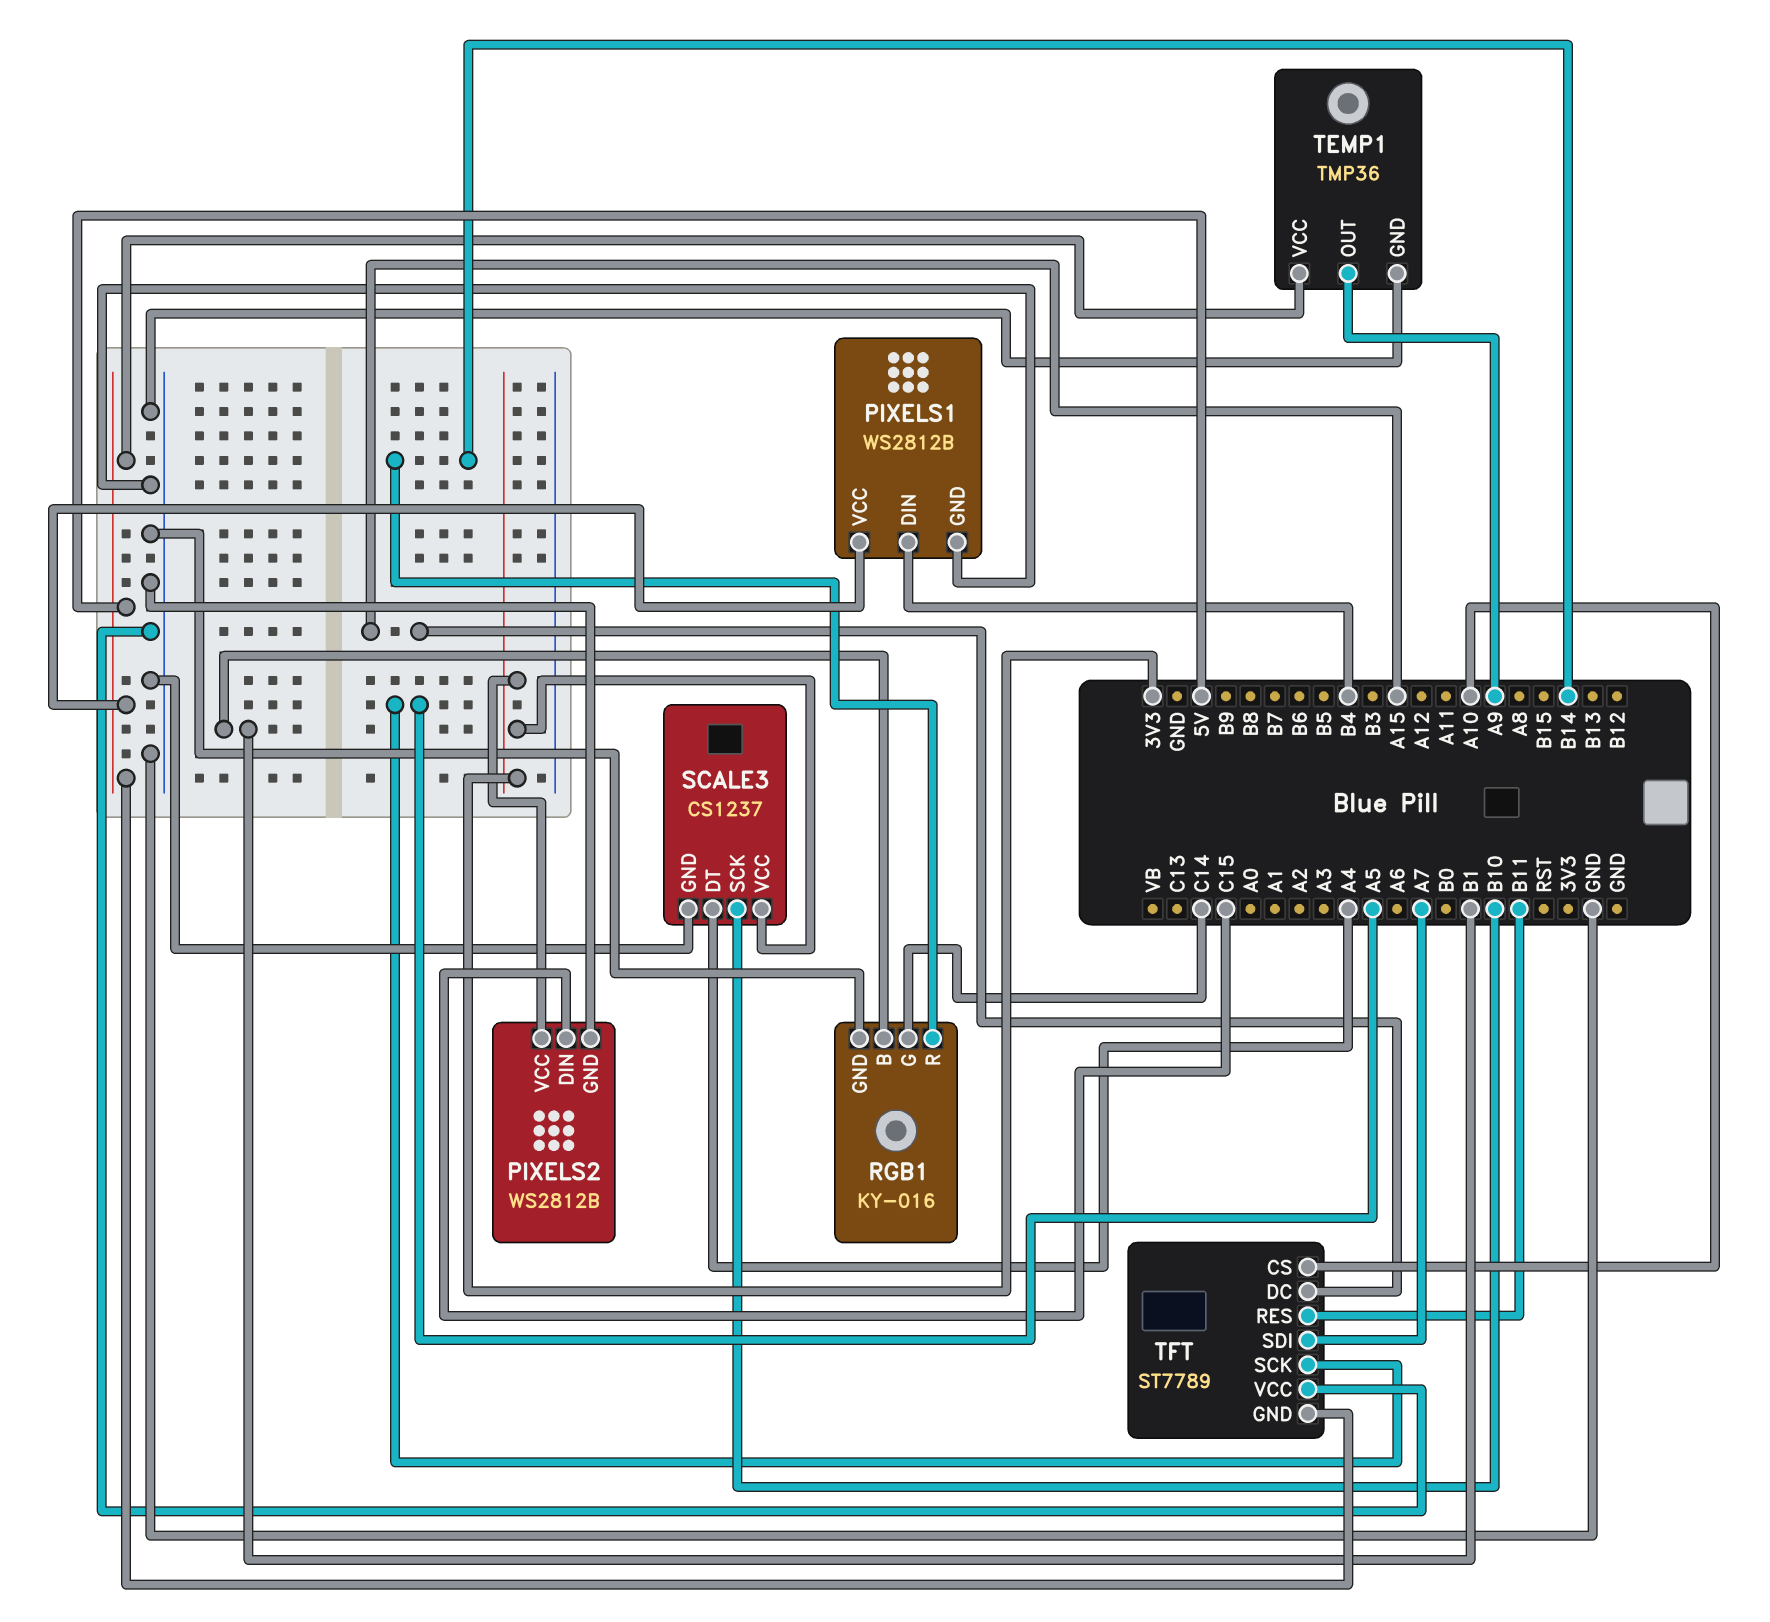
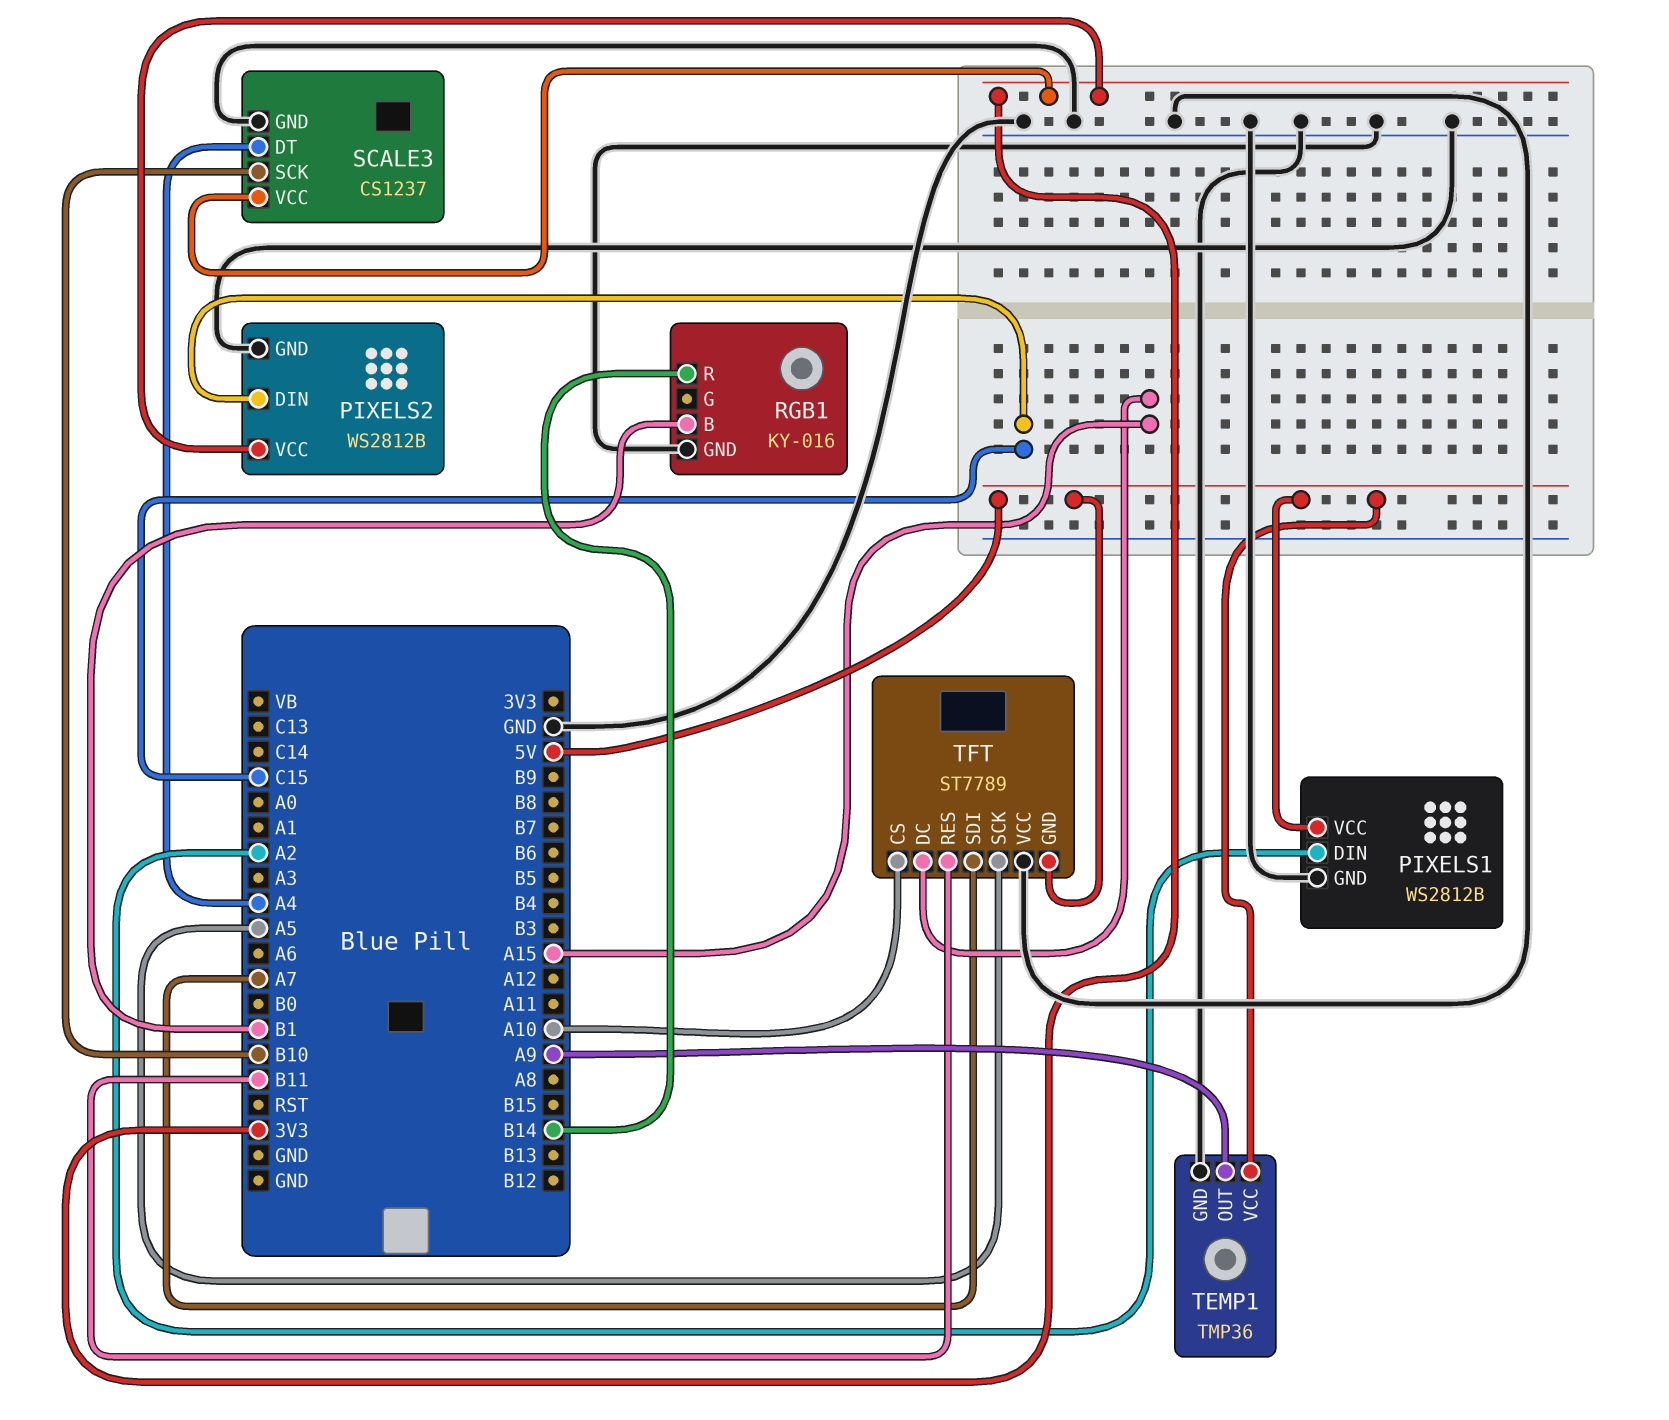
PIXELS1 pin DIN: B4 -> A2
RGB1 pin G: C14 -> none

